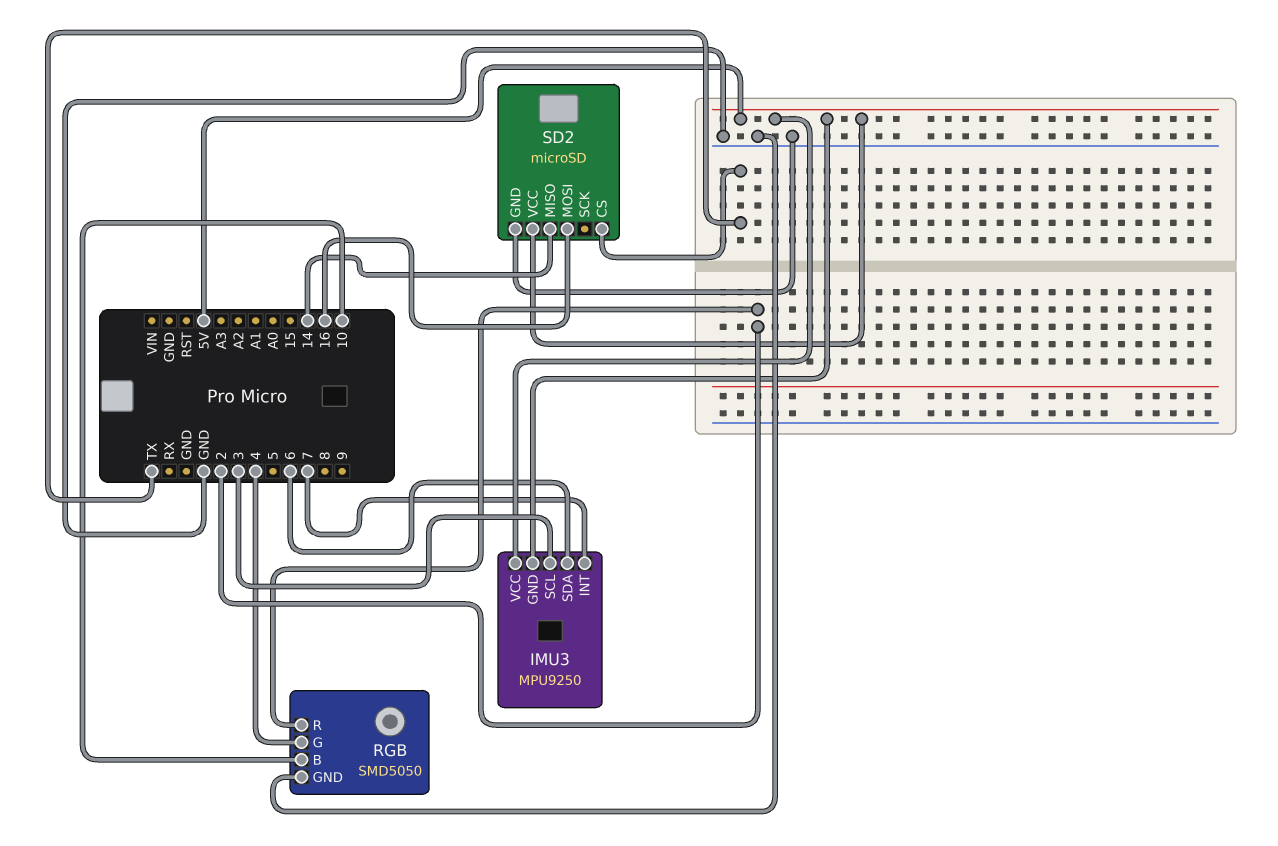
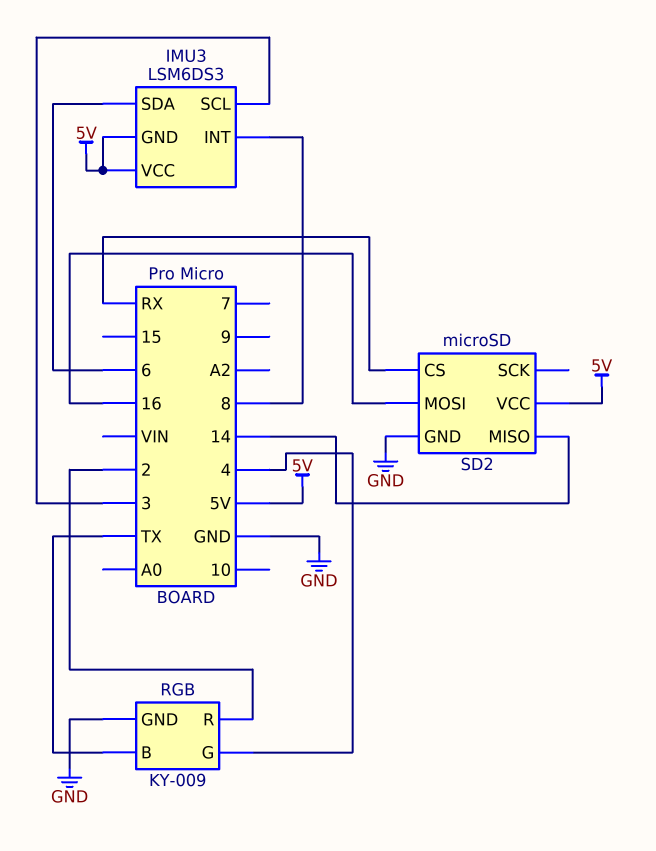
IMU3: MPU9250 -> LSM6DS3
IMU3 pin INT: 7 -> 8
RGB: SMD5050 -> KY-009
RGB pin B: 10 -> TX
SD2 pin CS: TX -> RX

